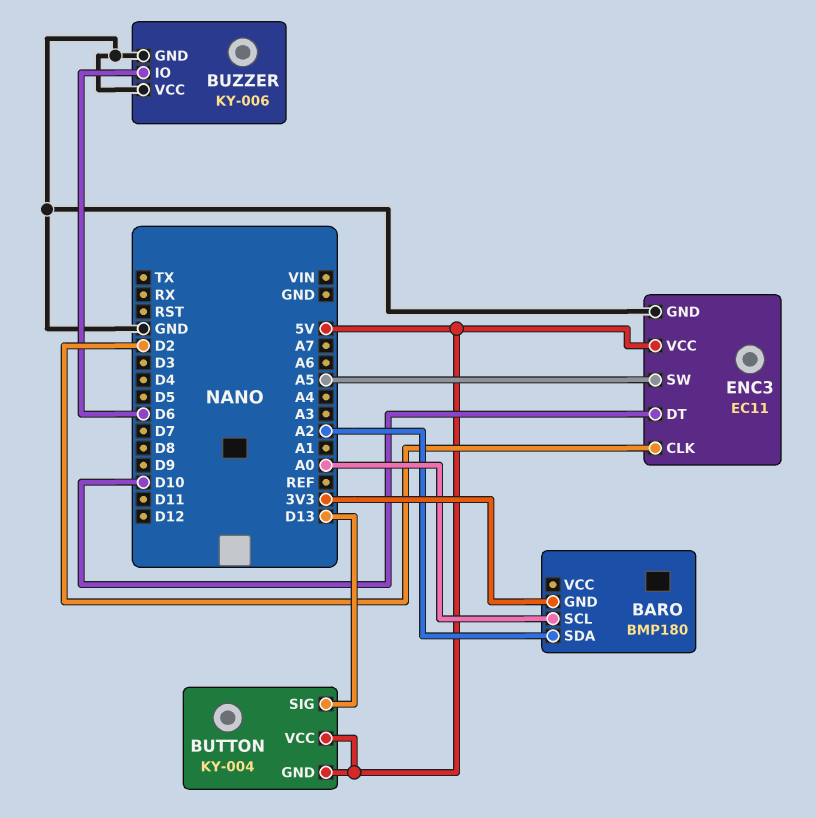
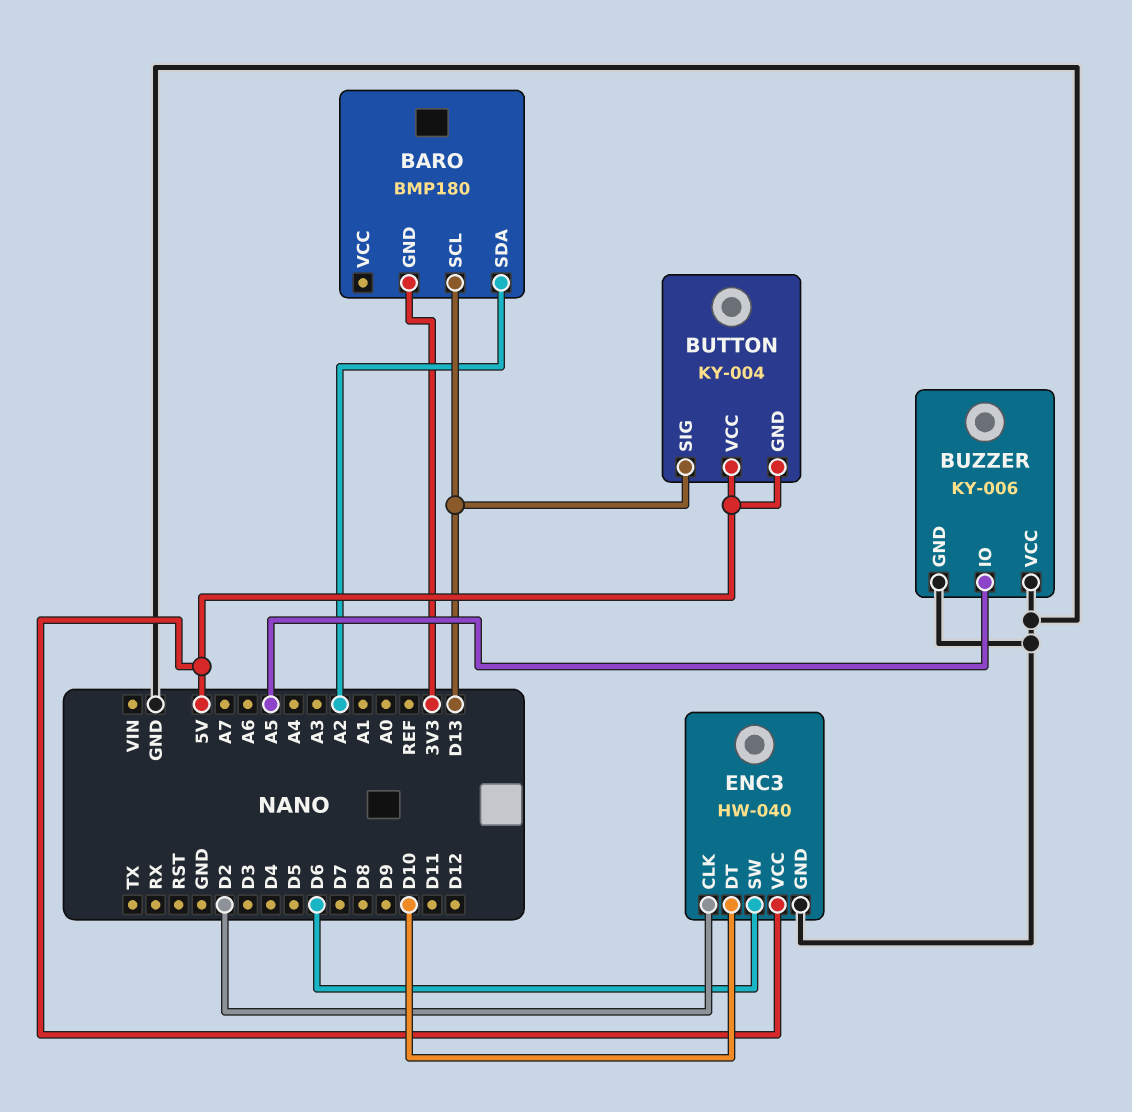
BARO pin SCL: A0 -> D13
BUZZER pin IO: D6 -> A5
ENC3: EC11 -> HW-040
ENC3 pin SW: A5 -> D6

